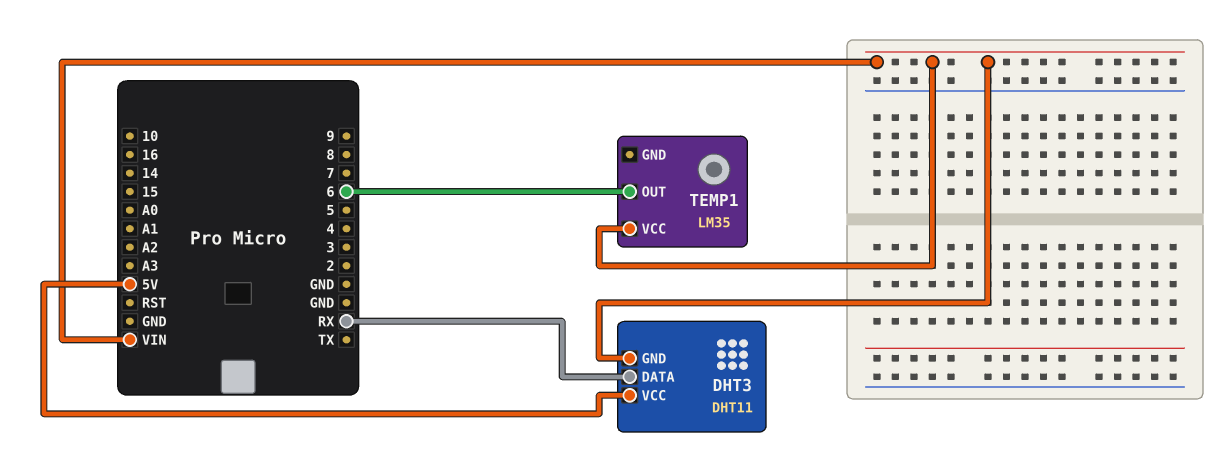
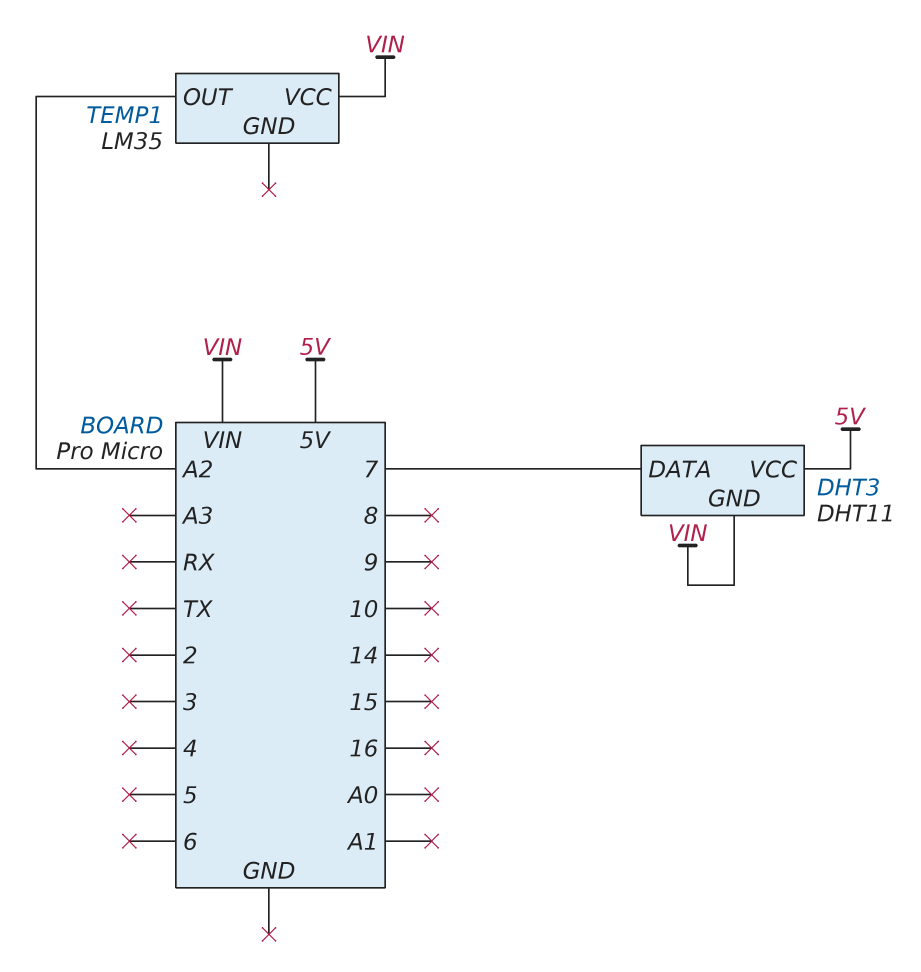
DHT3 pin DATA: RX -> 7
TEMP1 pin OUT: 6 -> A2

